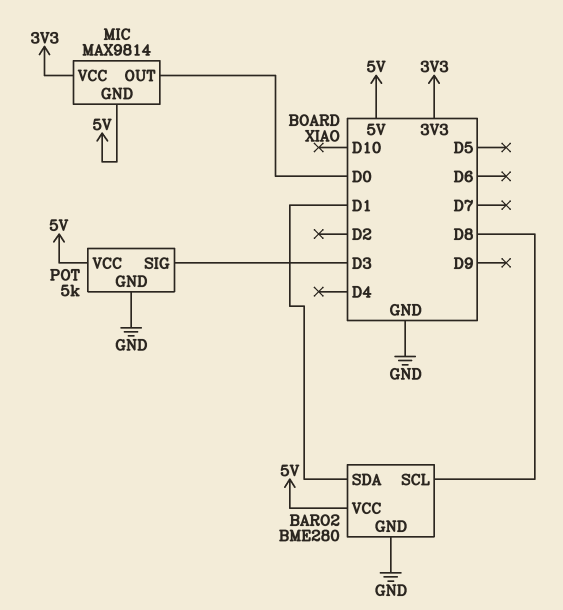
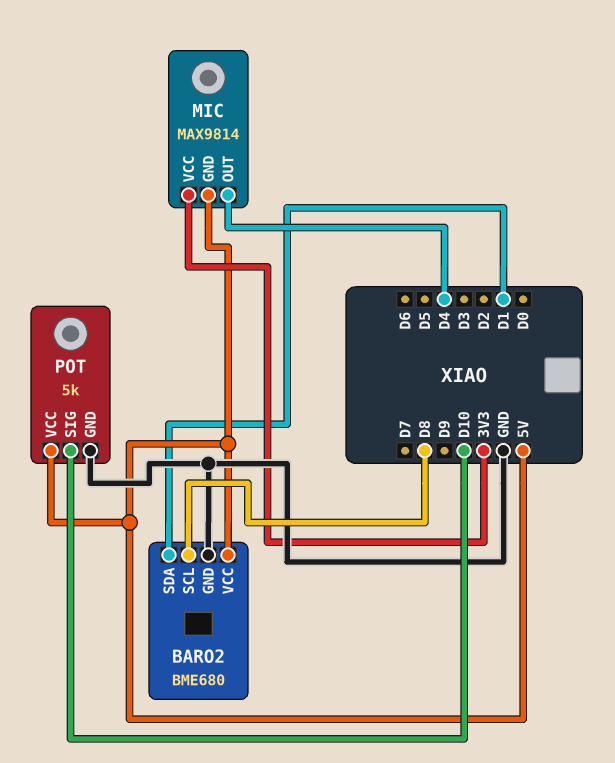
BARO2: BME280 -> BME680
MIC pin OUT: D0 -> D4
POT pin SIG: D3 -> D10

